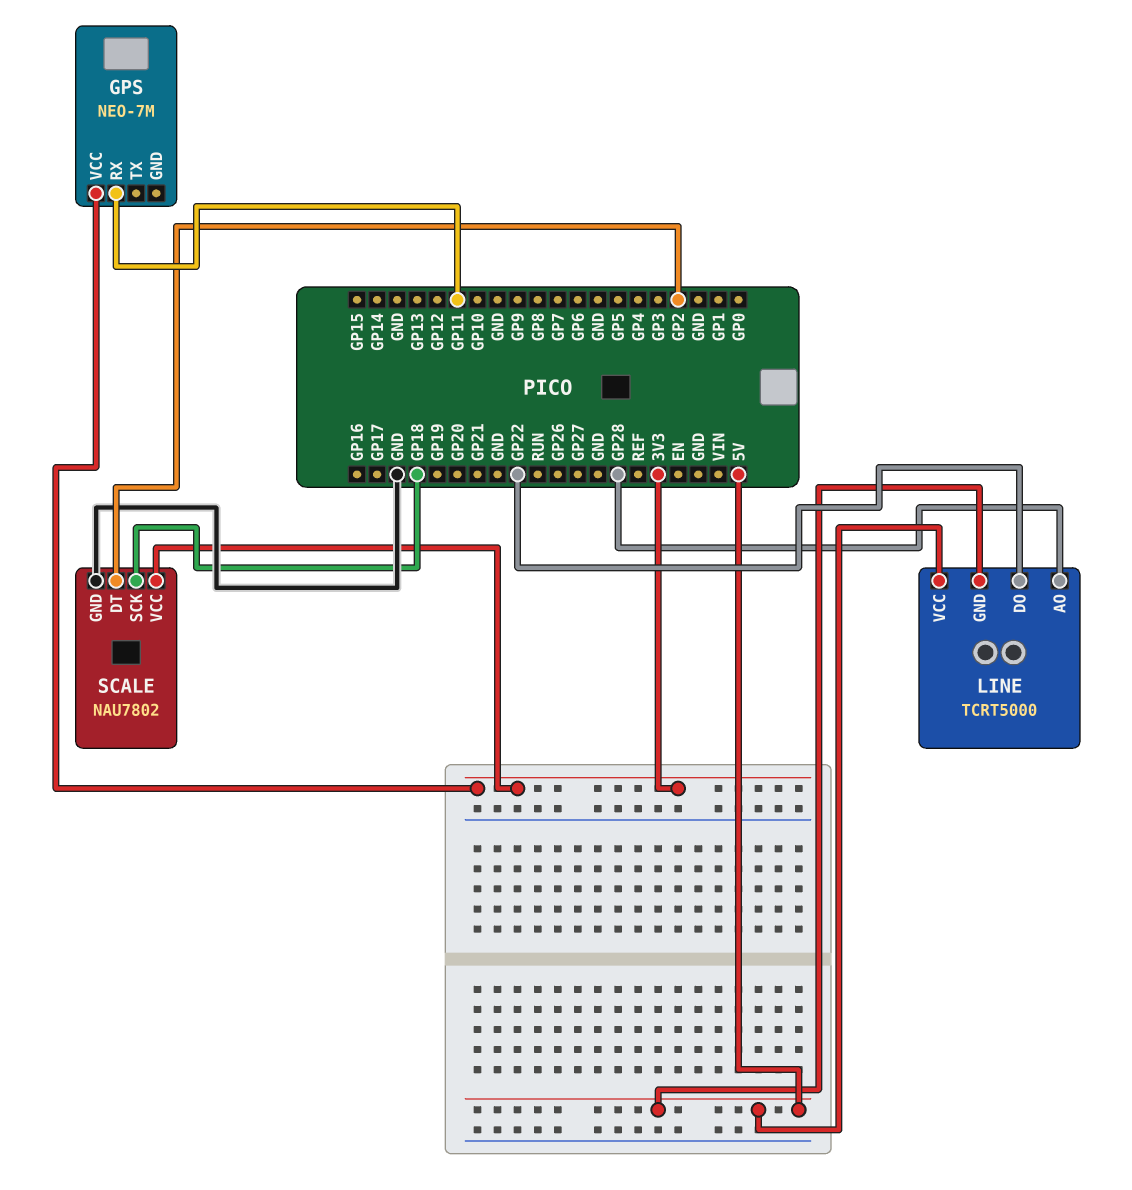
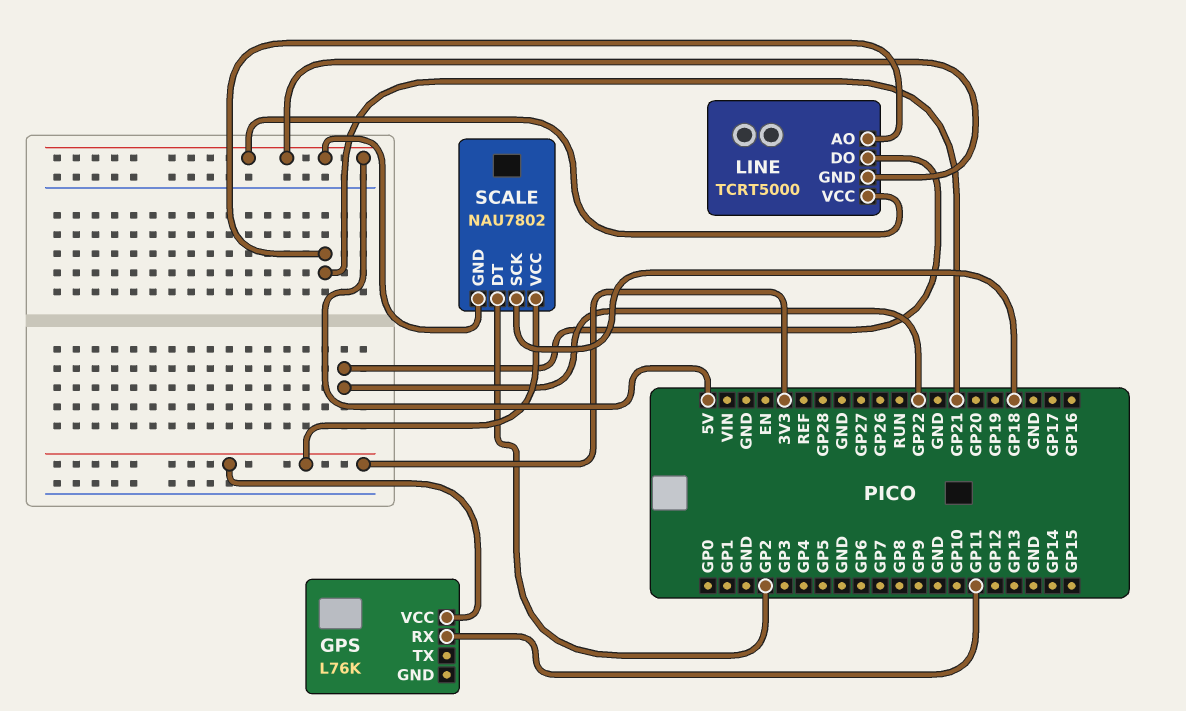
GPS: NEO-7M -> L76K
LINE pin AO: GP28 -> GP21
SCALE pin GND: GND -> 5V

